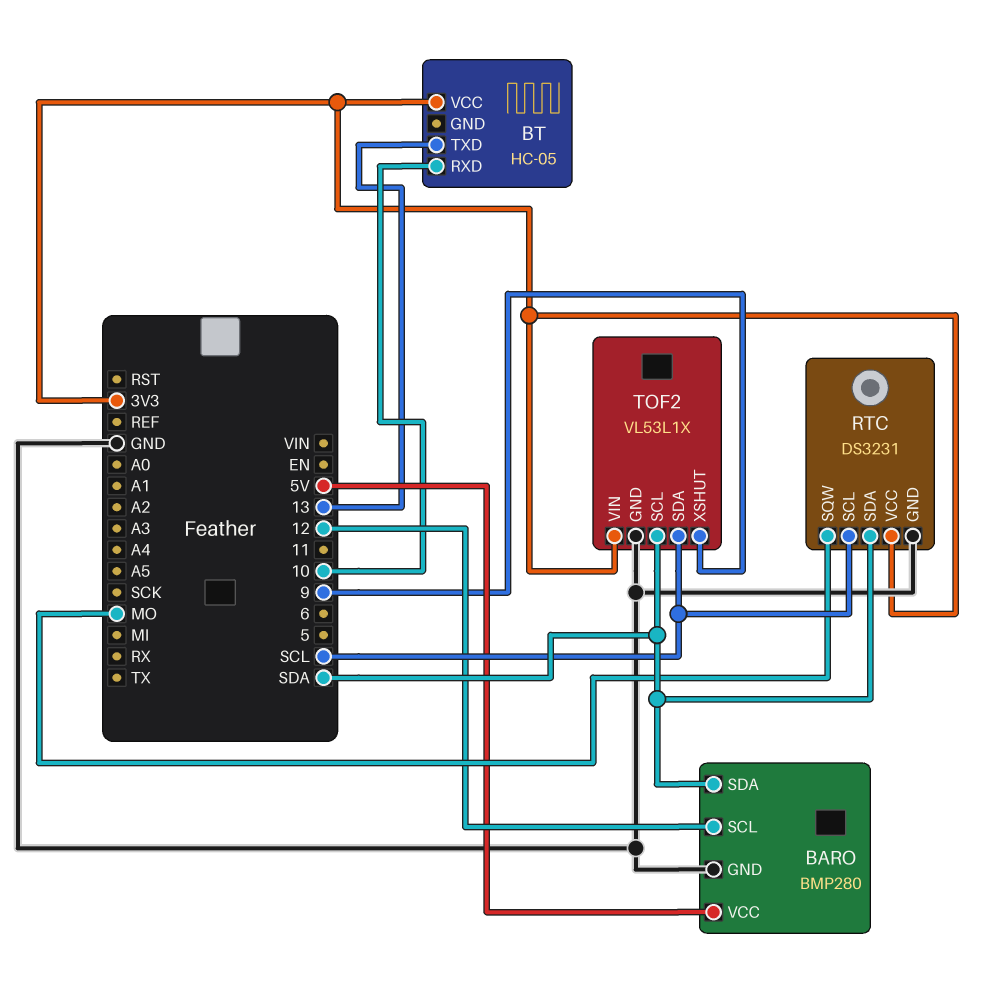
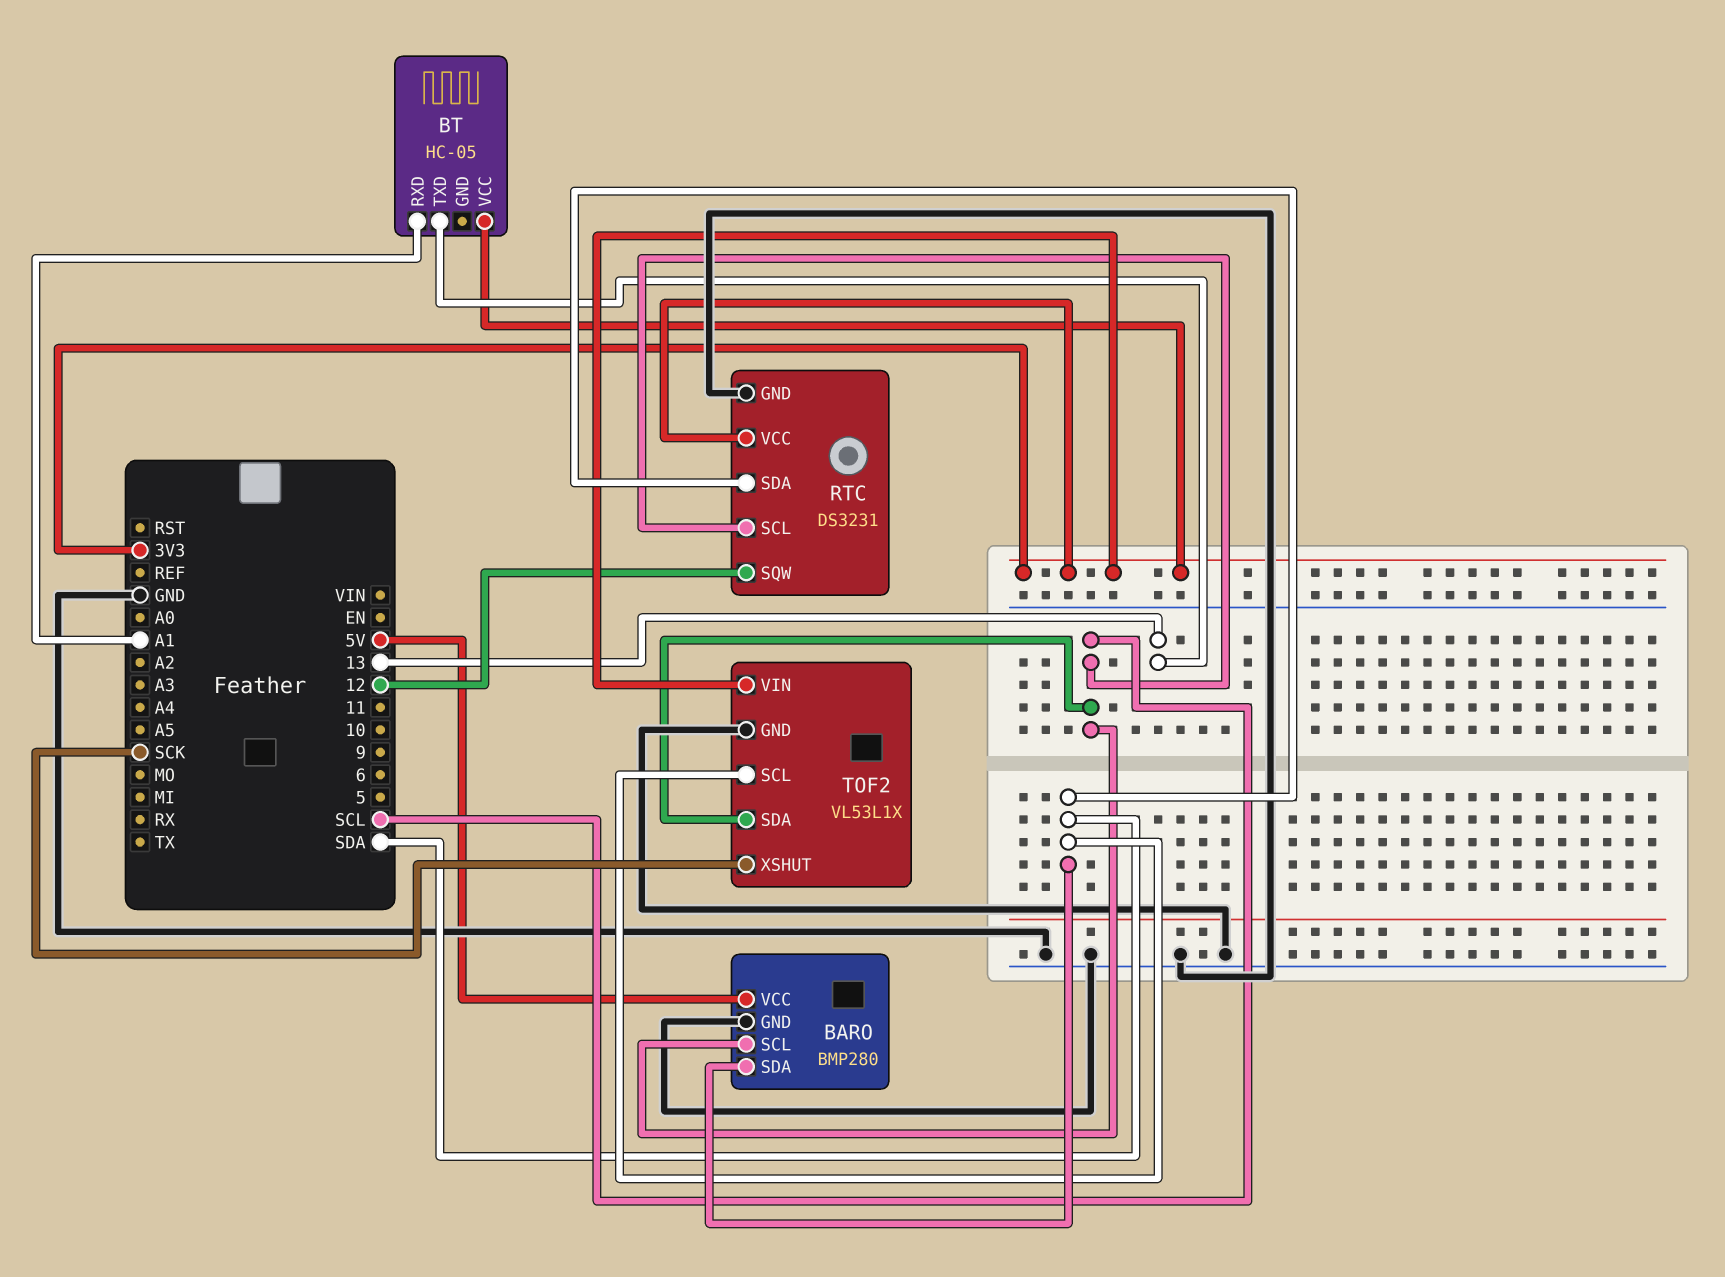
BARO pin SCL: 12 -> SCL
BT pin RXD: 10 -> A1
RTC pin SQW: MO -> 12
TOF2 pin XSHUT: 9 -> SCK

